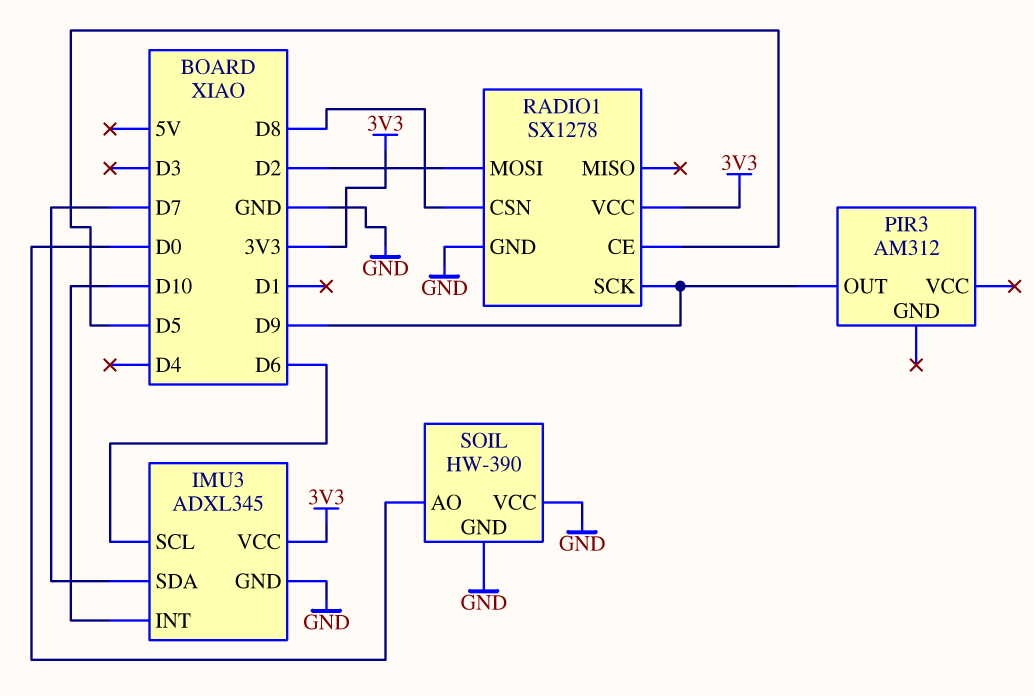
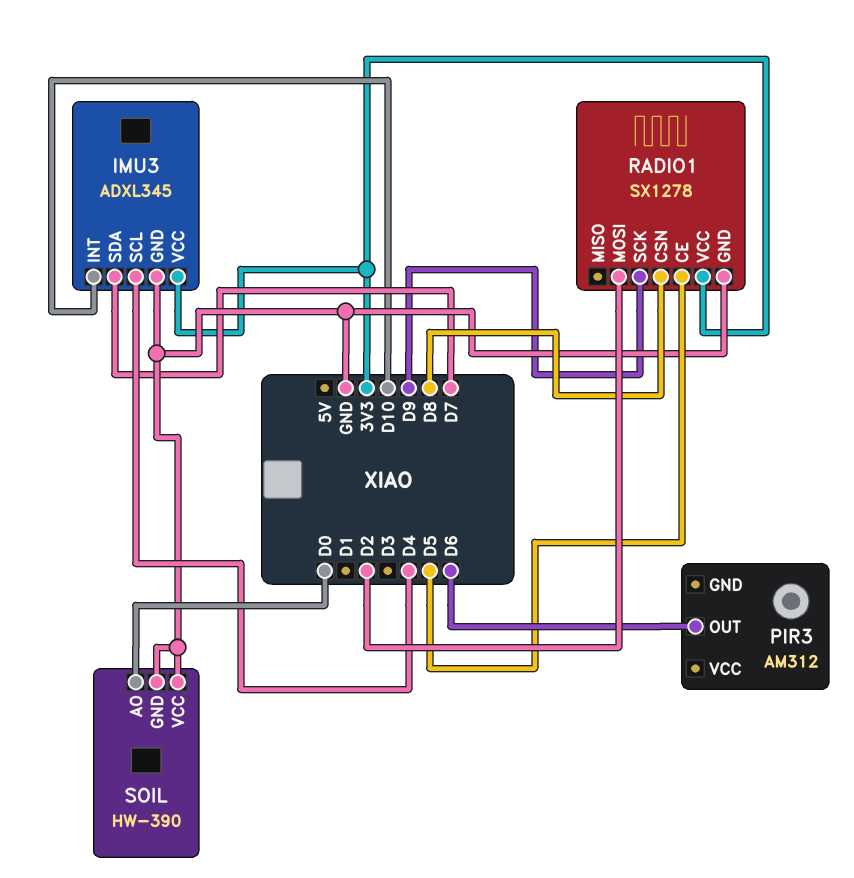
IMU3 pin SCL: D6 -> D4
PIR3 pin OUT: D9 -> D6

